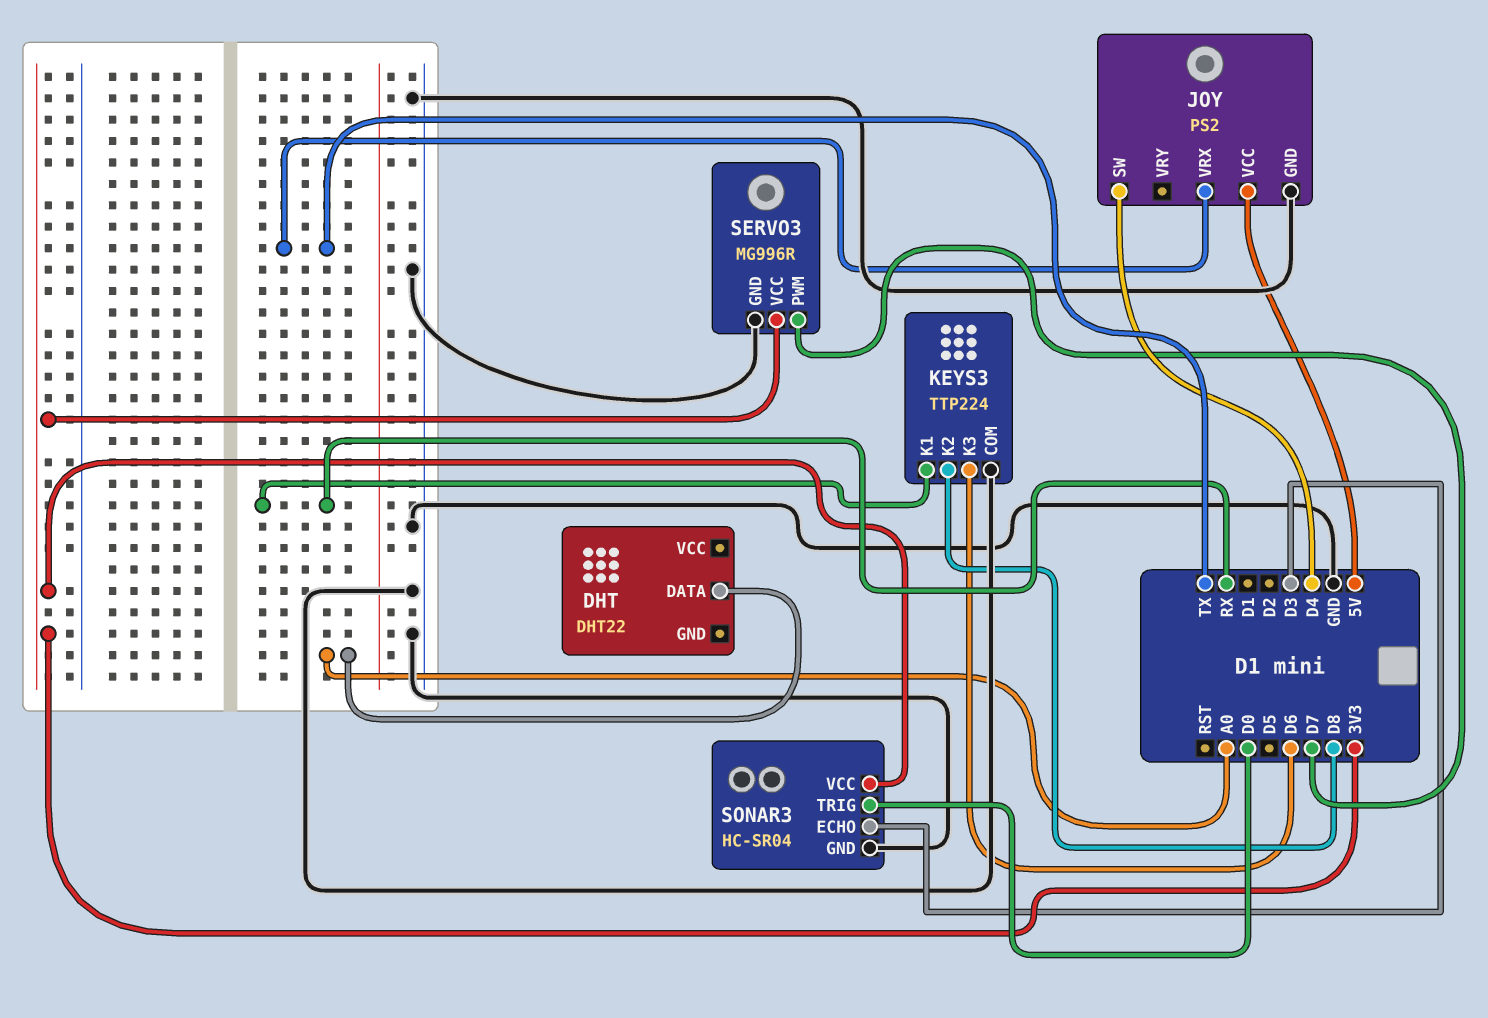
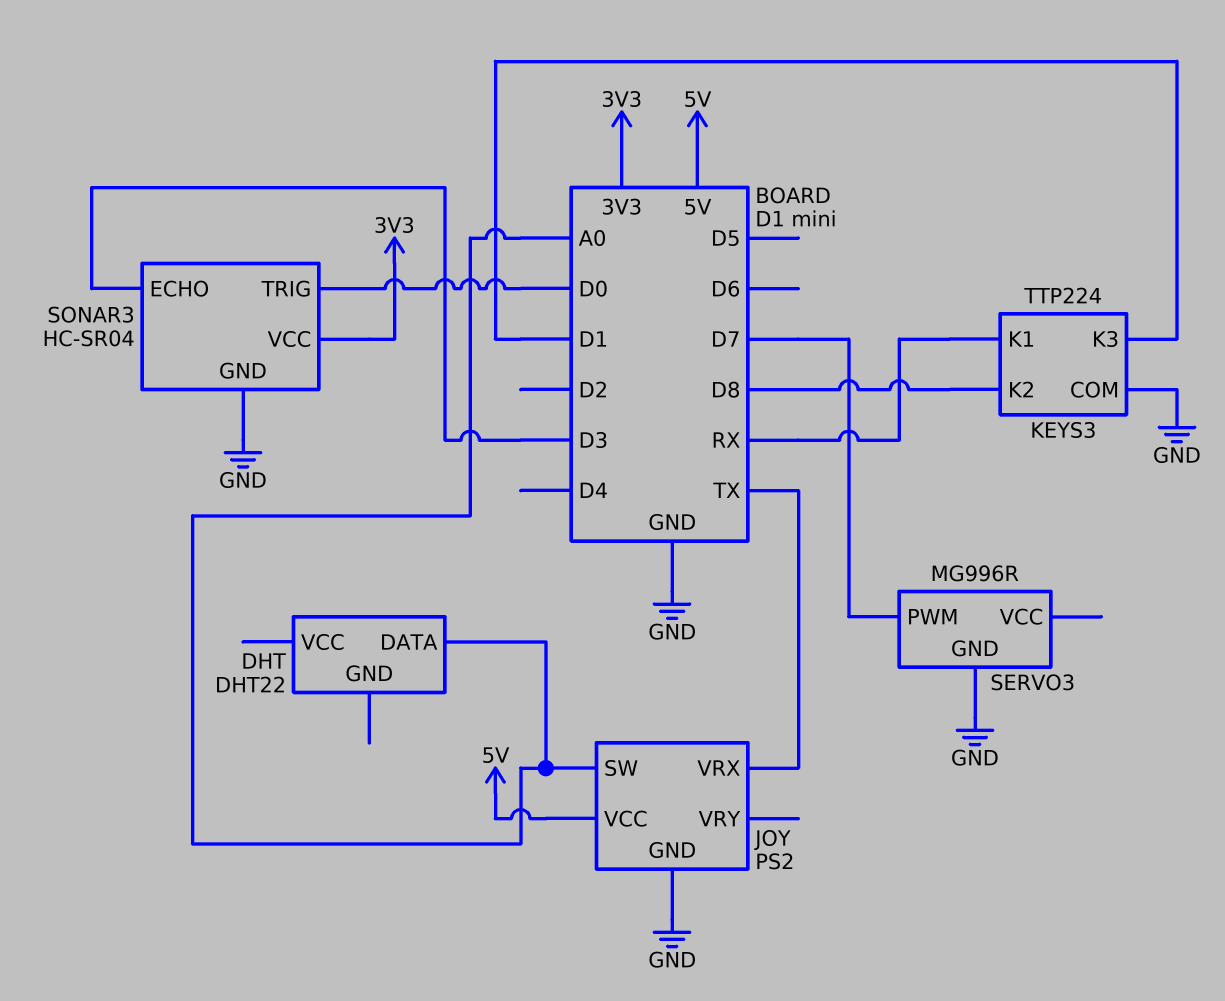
JOY pin SW: D4 -> A0
KEYS3 pin K3: D6 -> D1
SERVO3 pin VCC: 3V3 -> none

